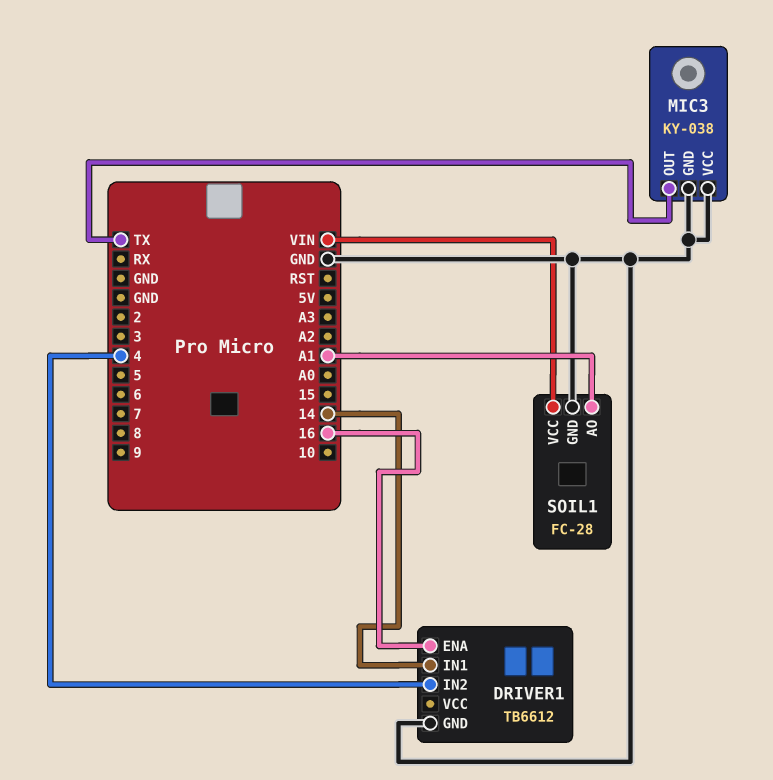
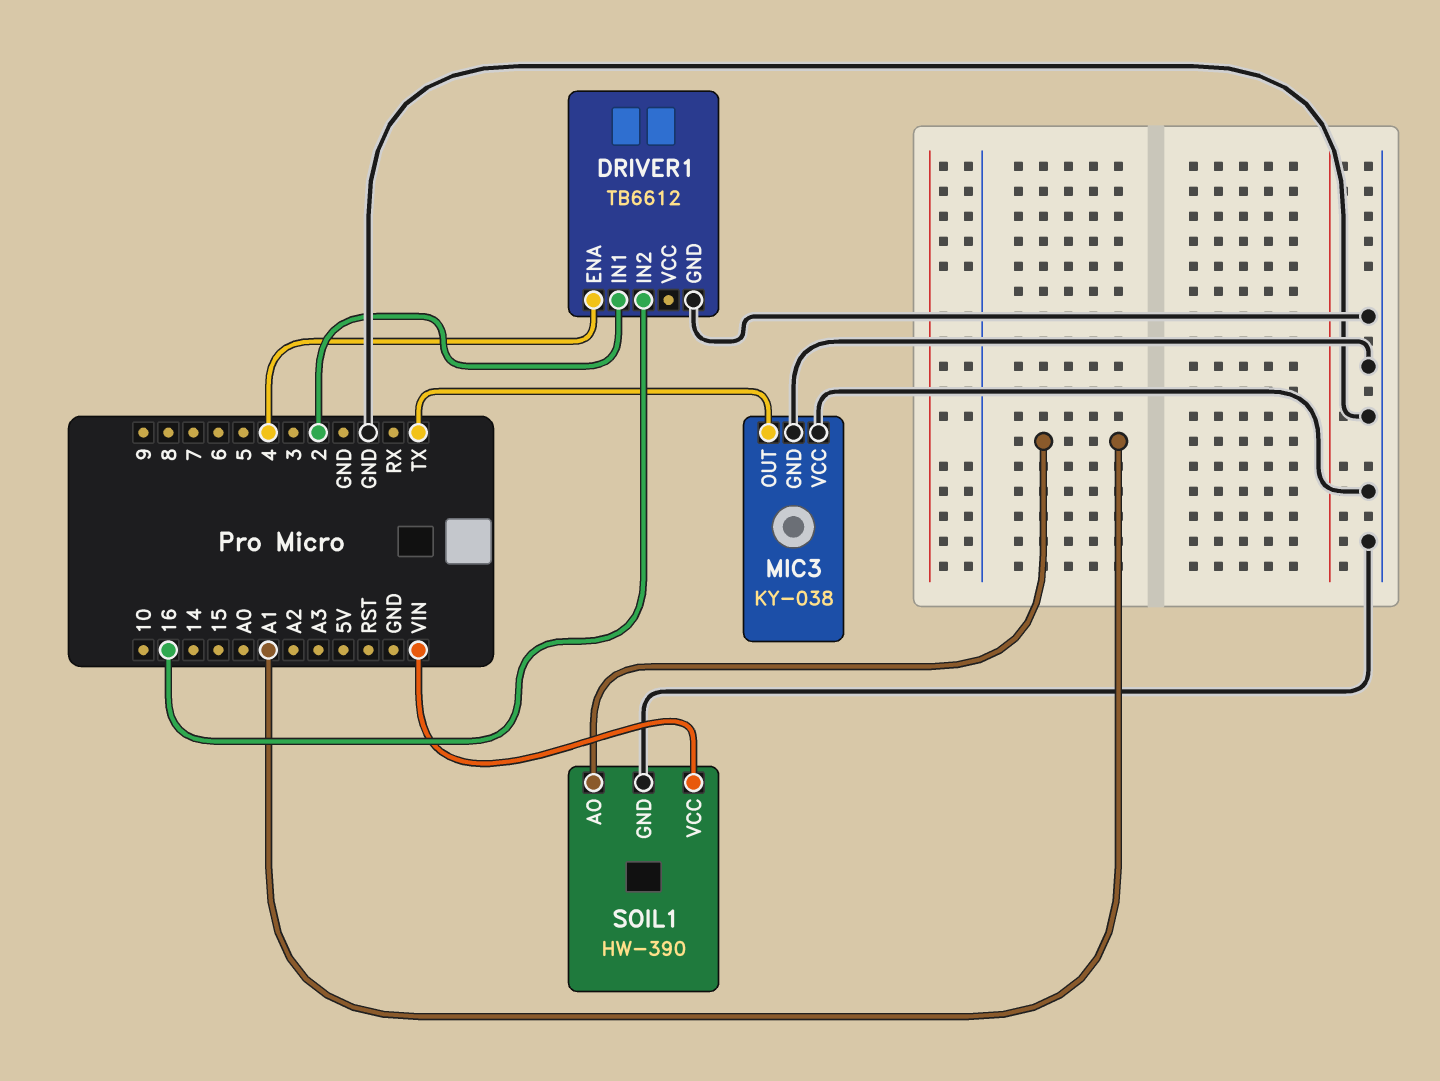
DRIVER1 pin ENA: 16 -> 4
DRIVER1 pin IN1: 14 -> 2
DRIVER1 pin IN2: 4 -> 16
SOIL1: FC-28 -> HW-390

